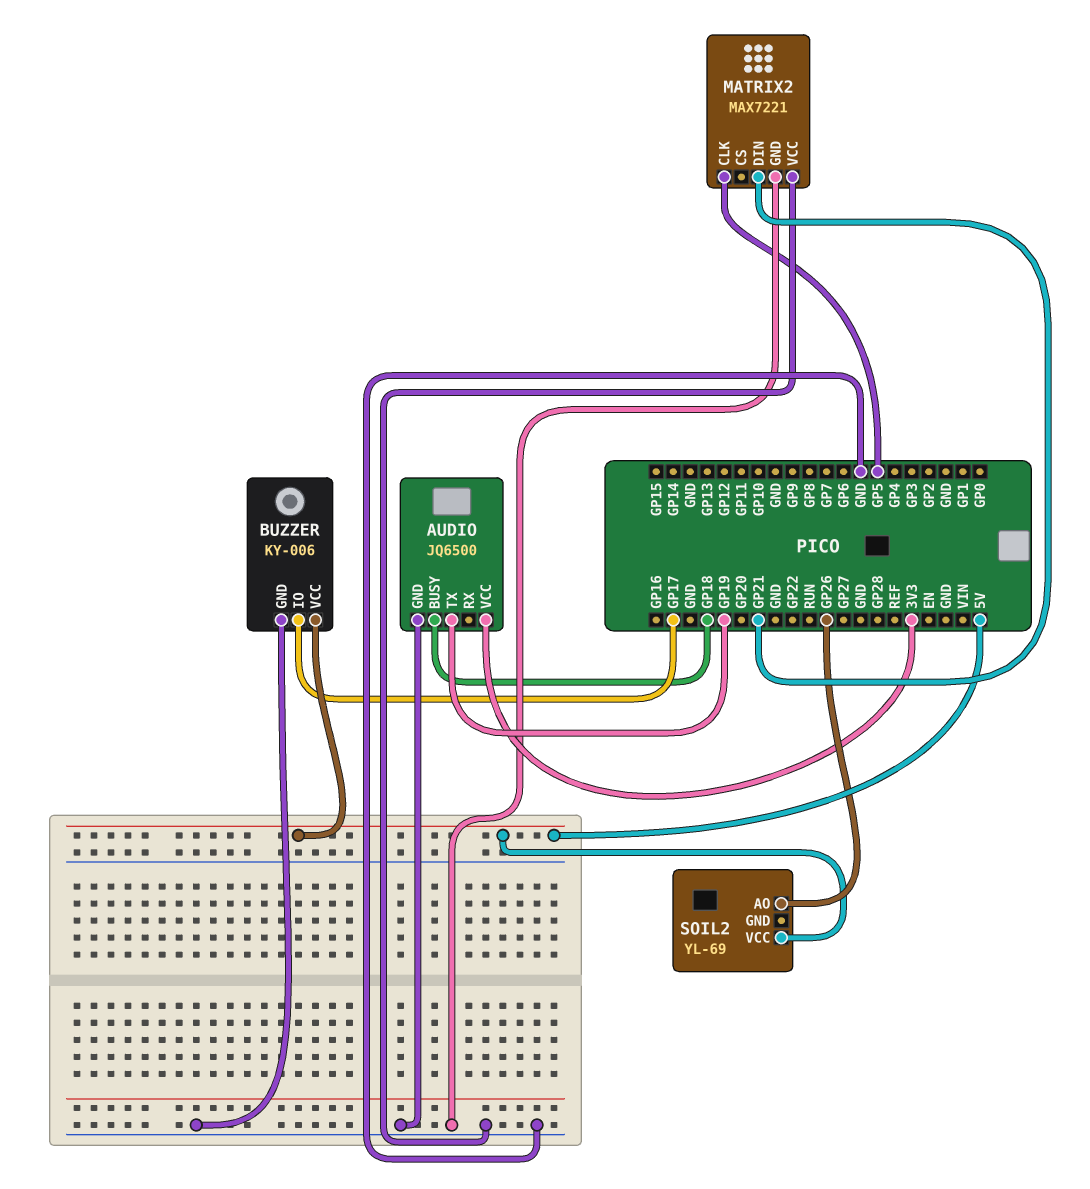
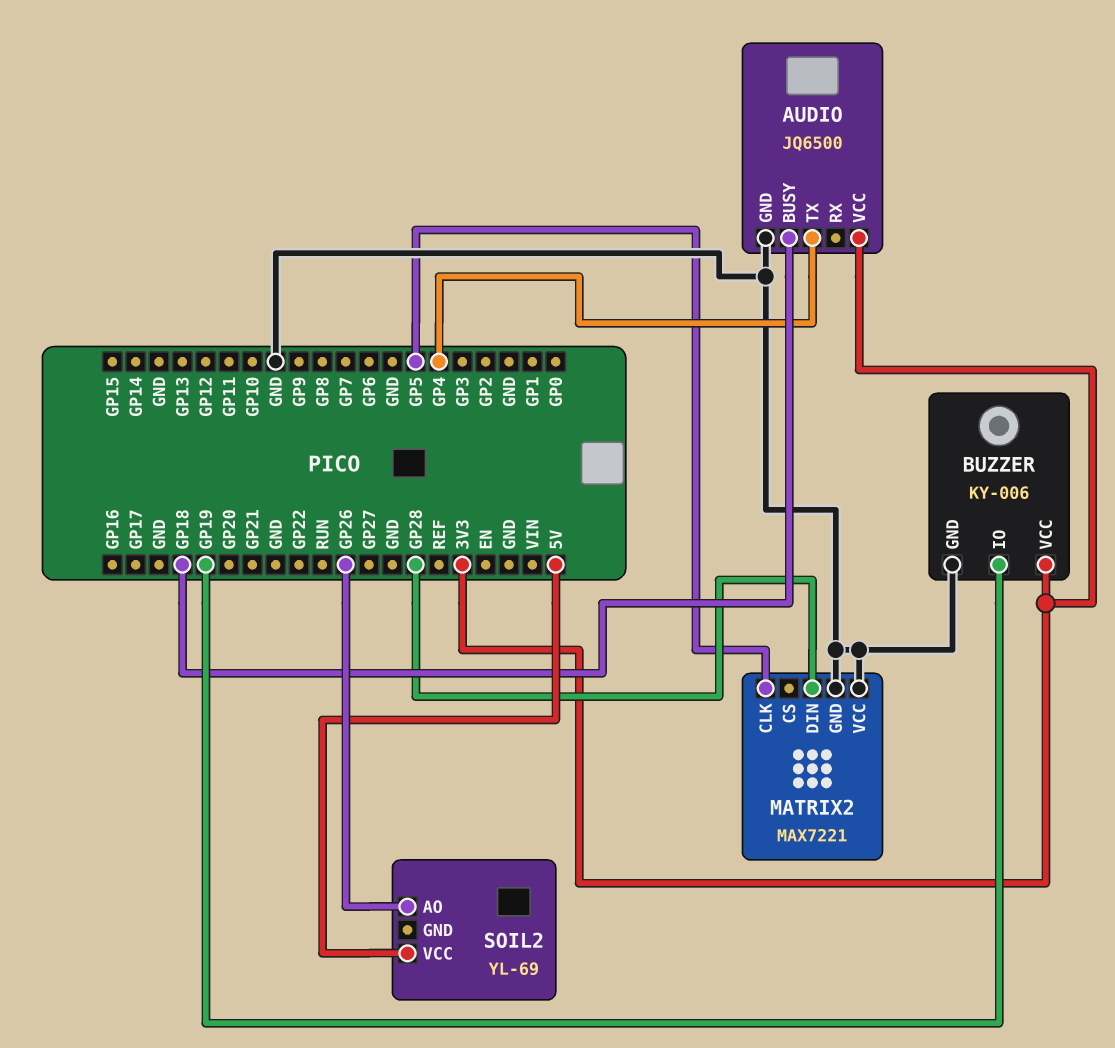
AUDIO pin TX: GP19 -> GP4
BUZZER pin IO: GP17 -> GP19
BUZZER pin VCC: 5V -> 3V3
MATRIX2 pin DIN: GP21 -> GP28

